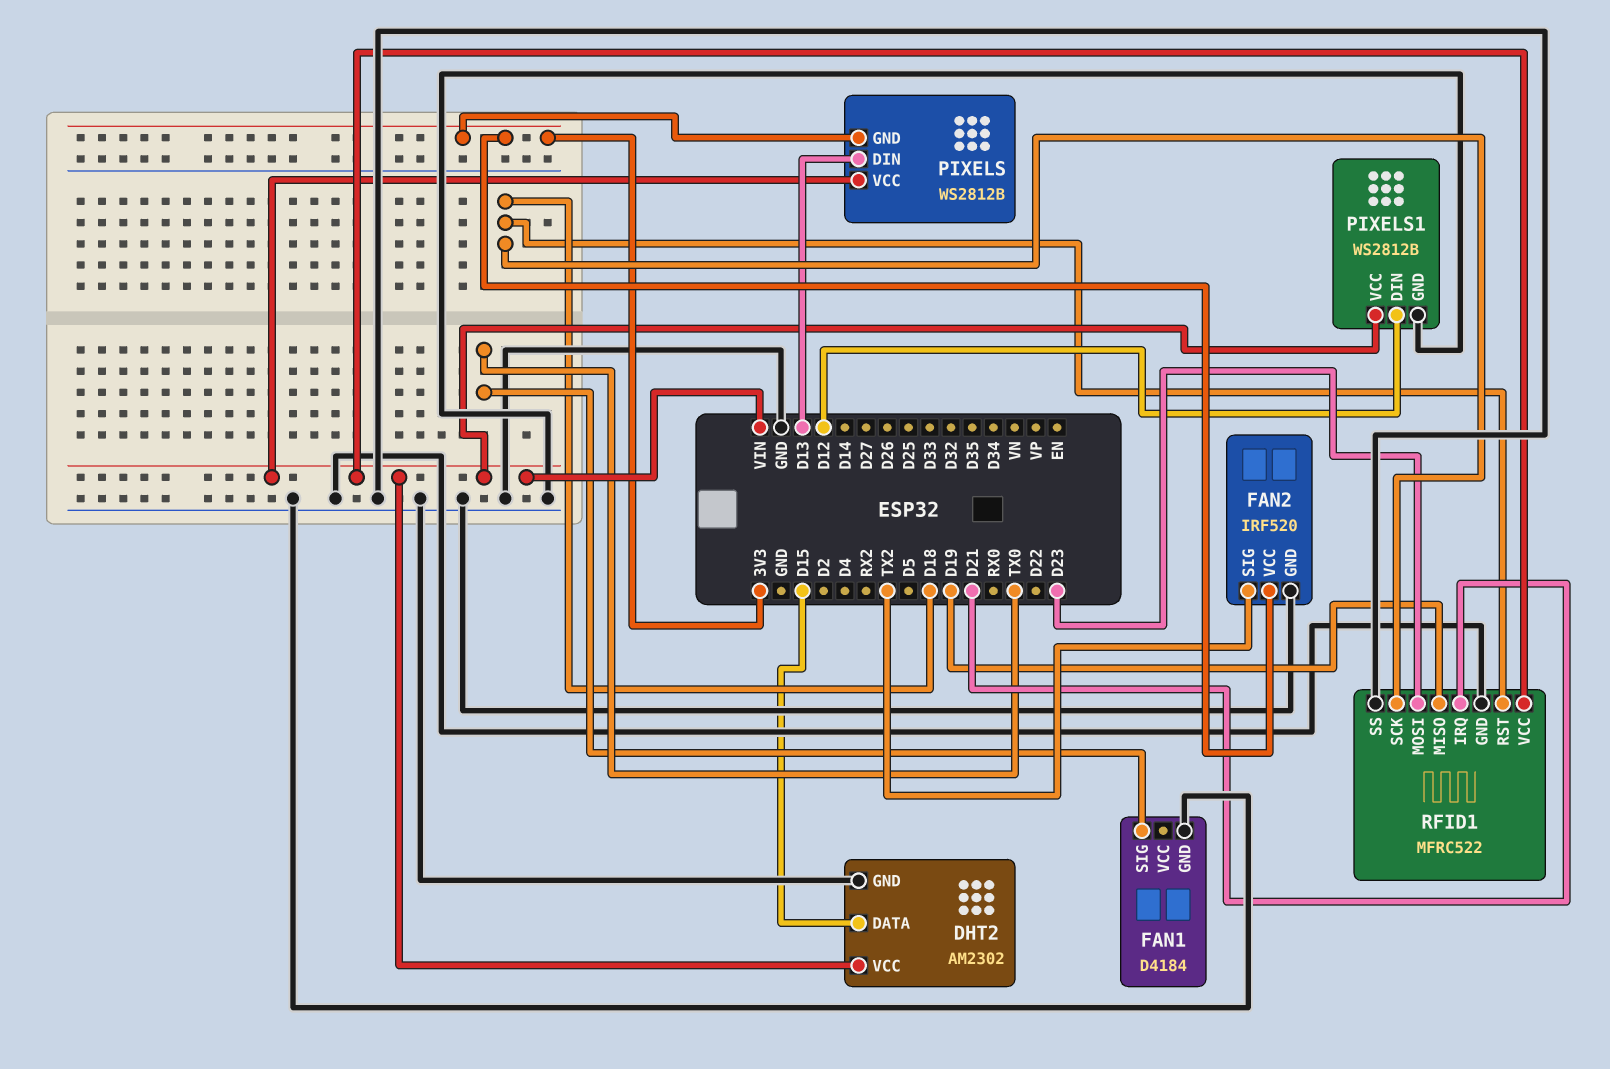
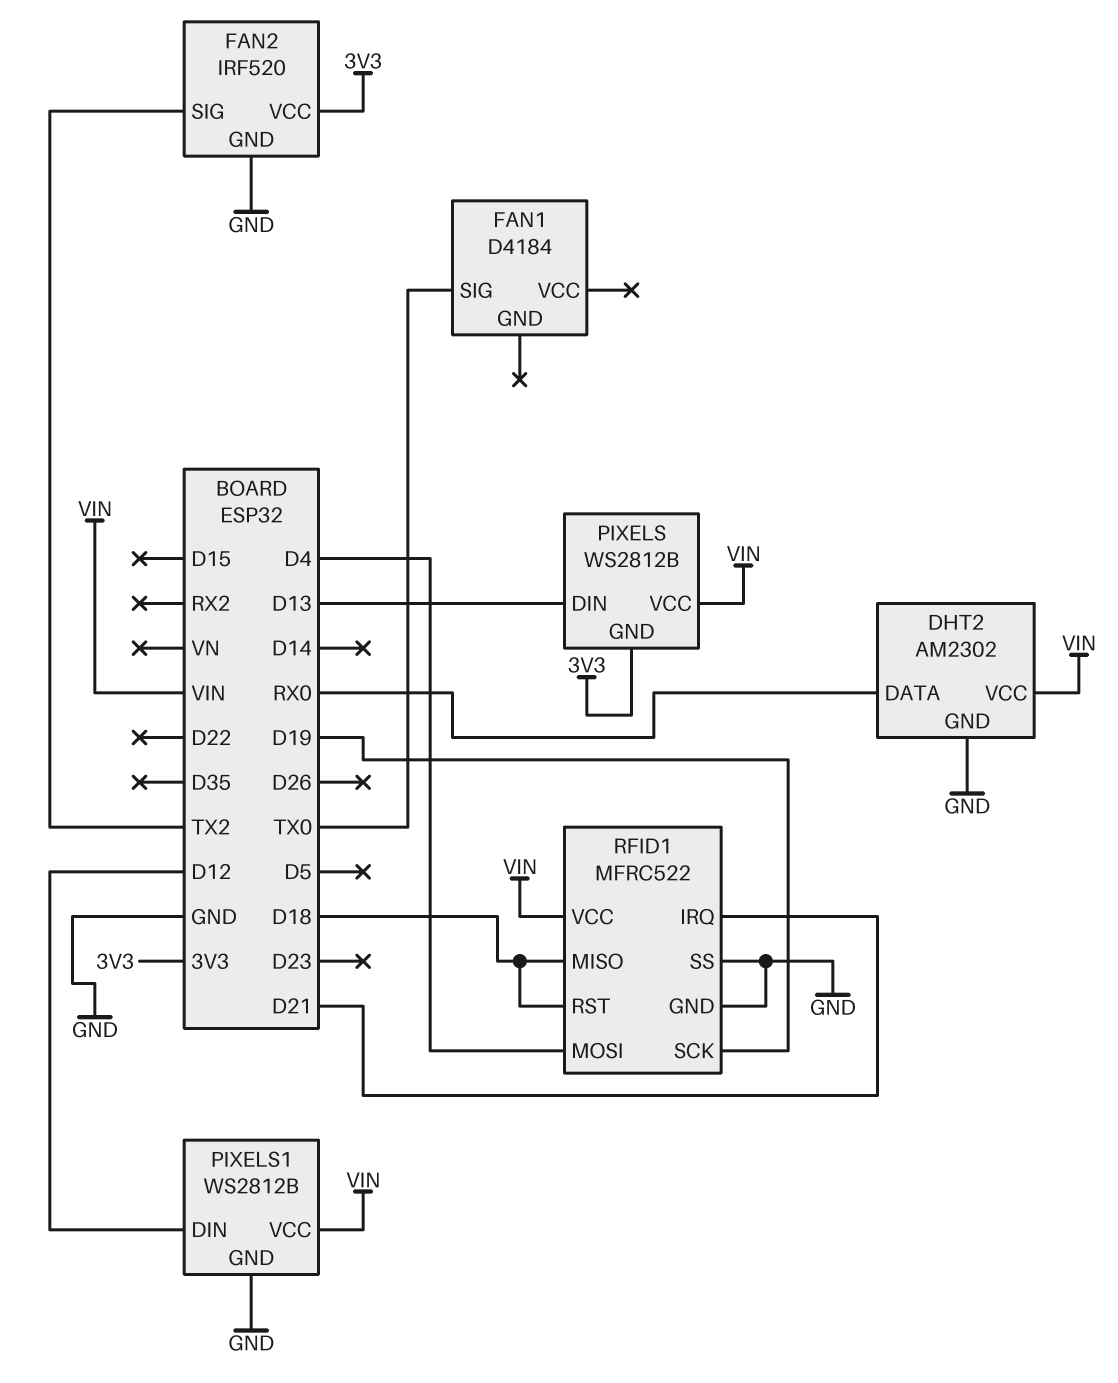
DHT2 pin DATA: D15 -> RX0
FAN1 pin GND: GND -> none
RFID1 pin MISO: D19 -> D18
RFID1 pin MOSI: D23 -> D4
RFID1 pin SCK: D18 -> D19

